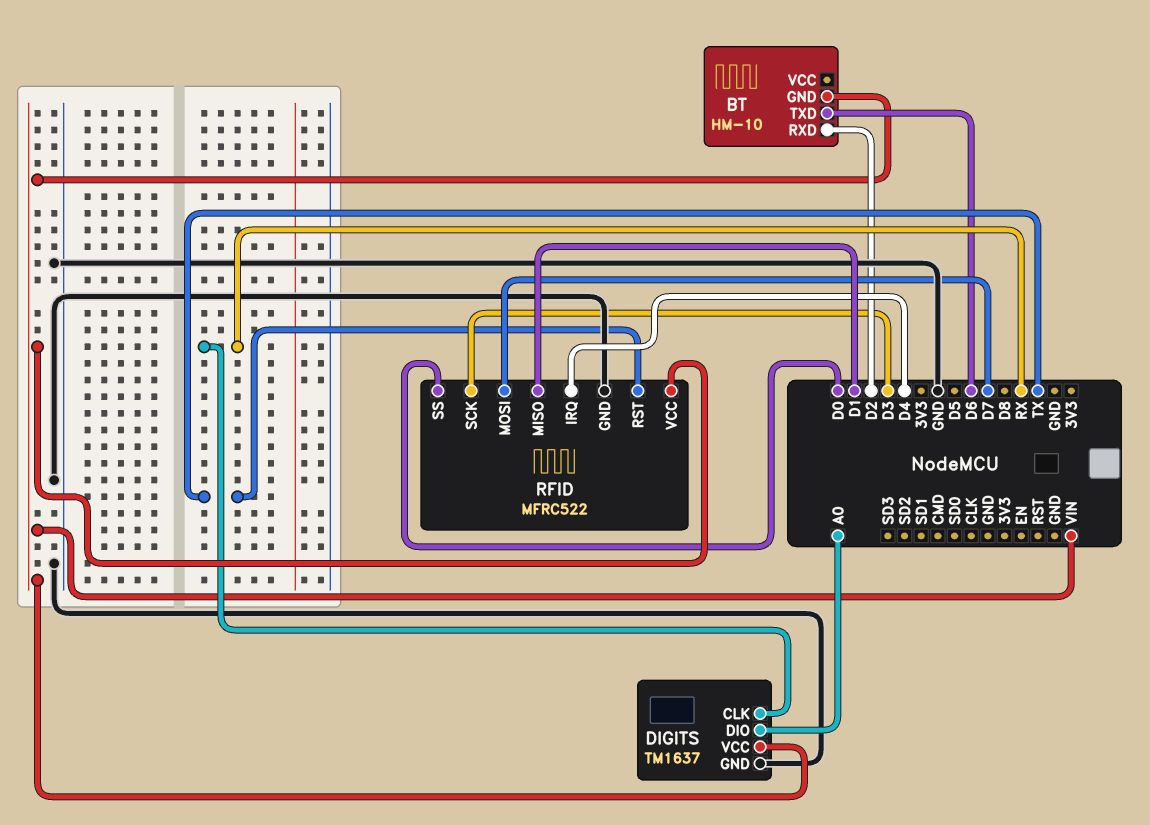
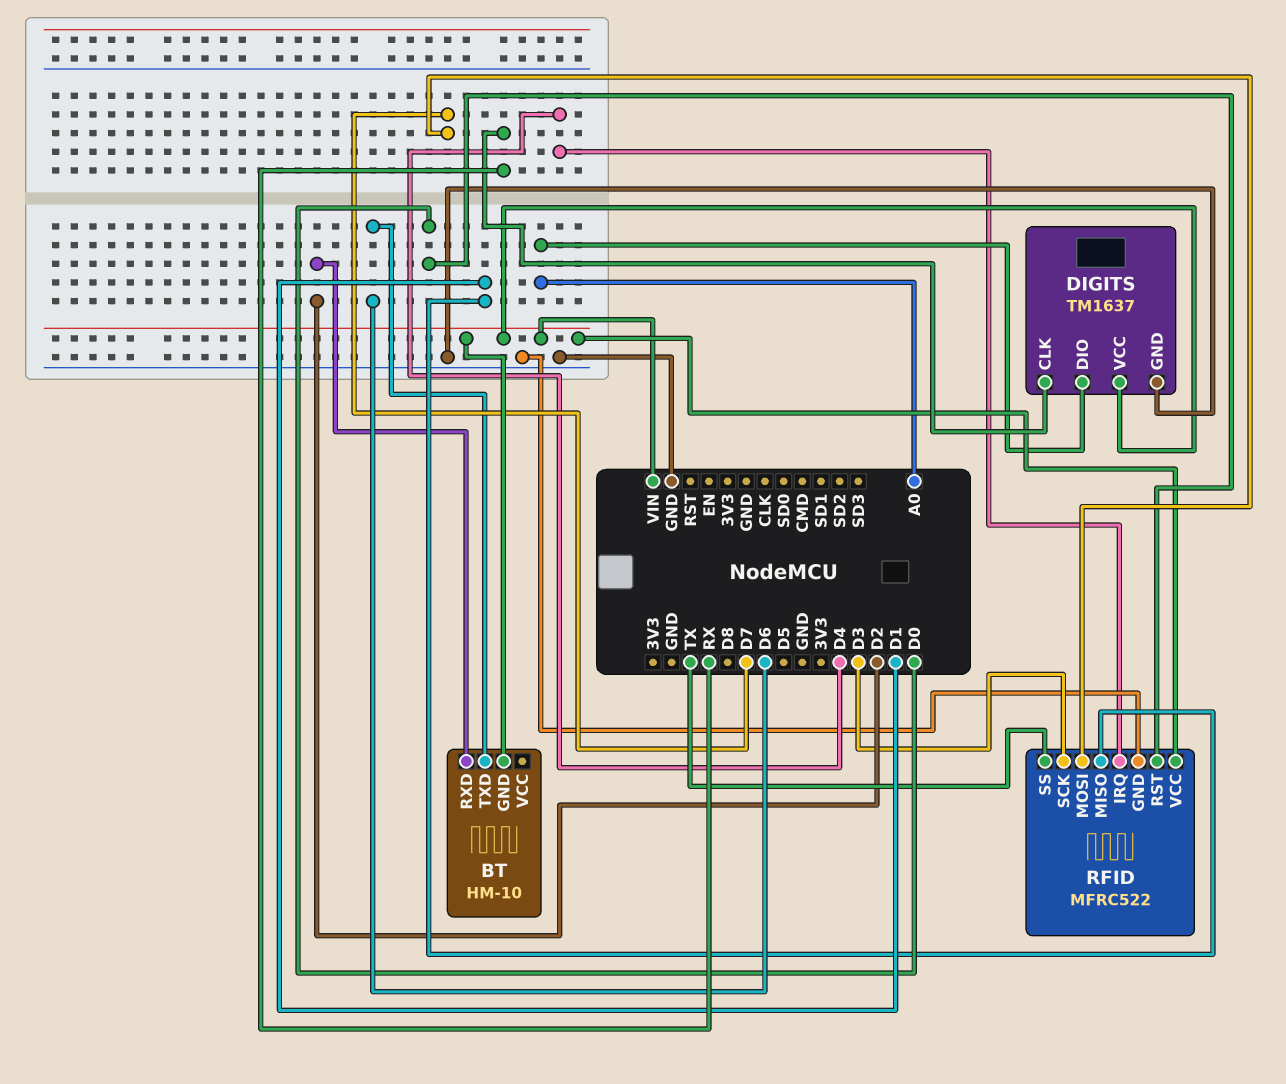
RFID pin RST: TX -> D0
RFID pin SS: D0 -> TX

